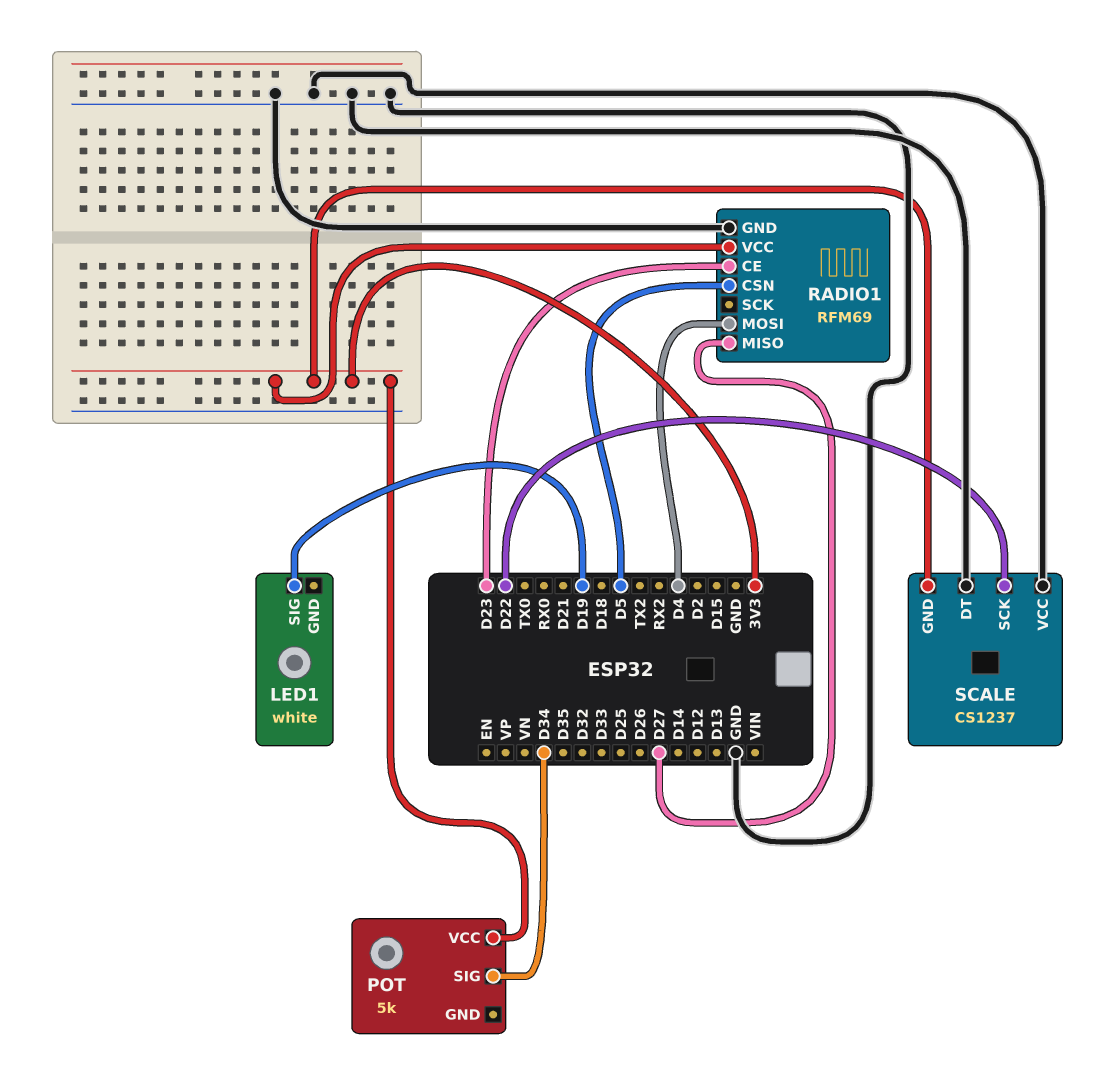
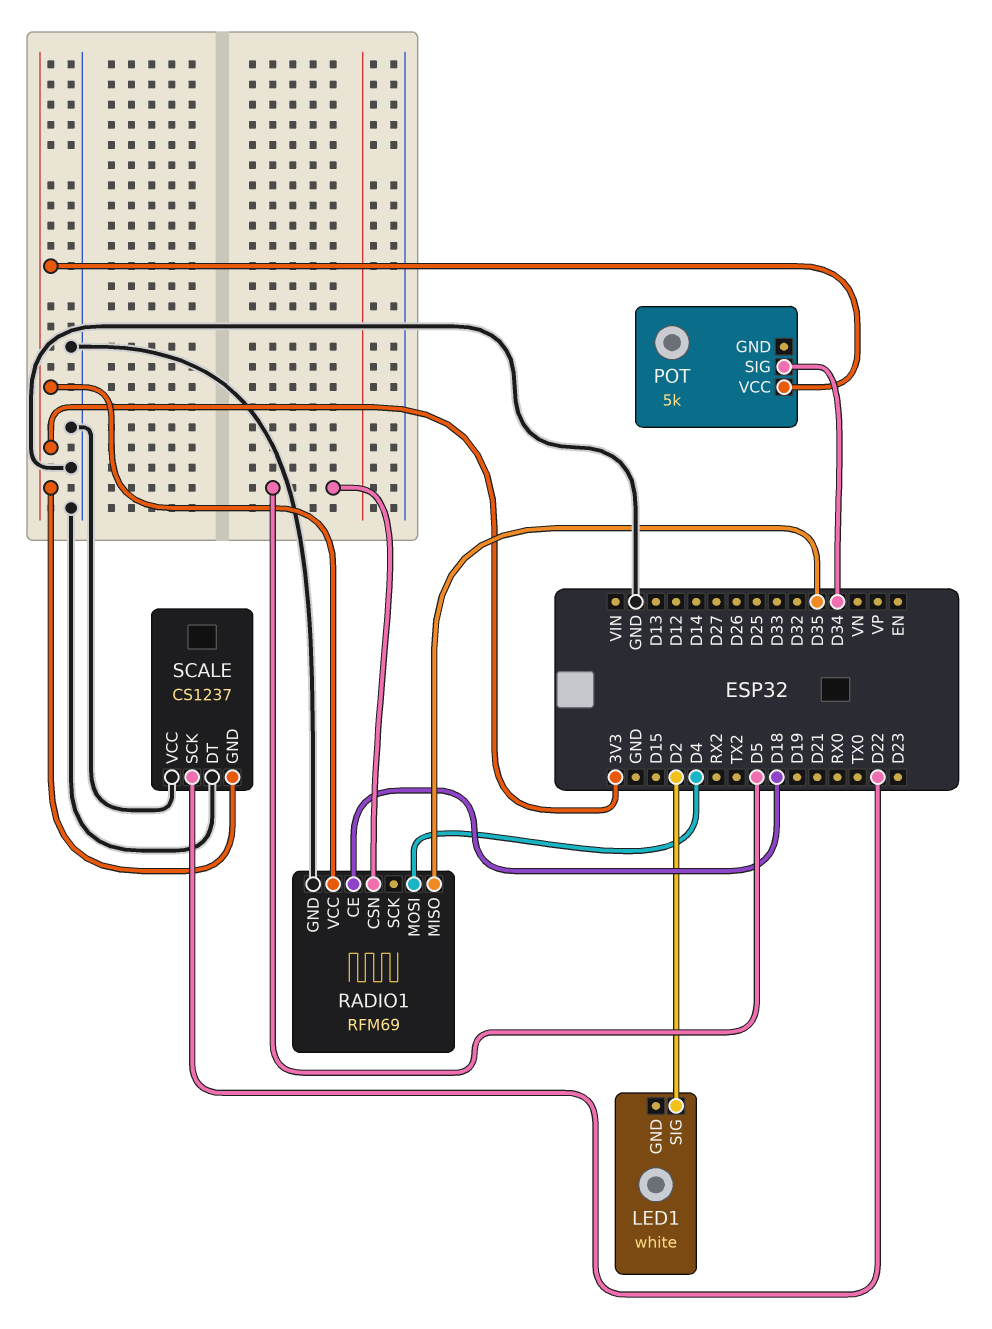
LED1 pin SIG: D19 -> D2
RADIO1 pin CE: D23 -> D18
RADIO1 pin MISO: D27 -> D35

